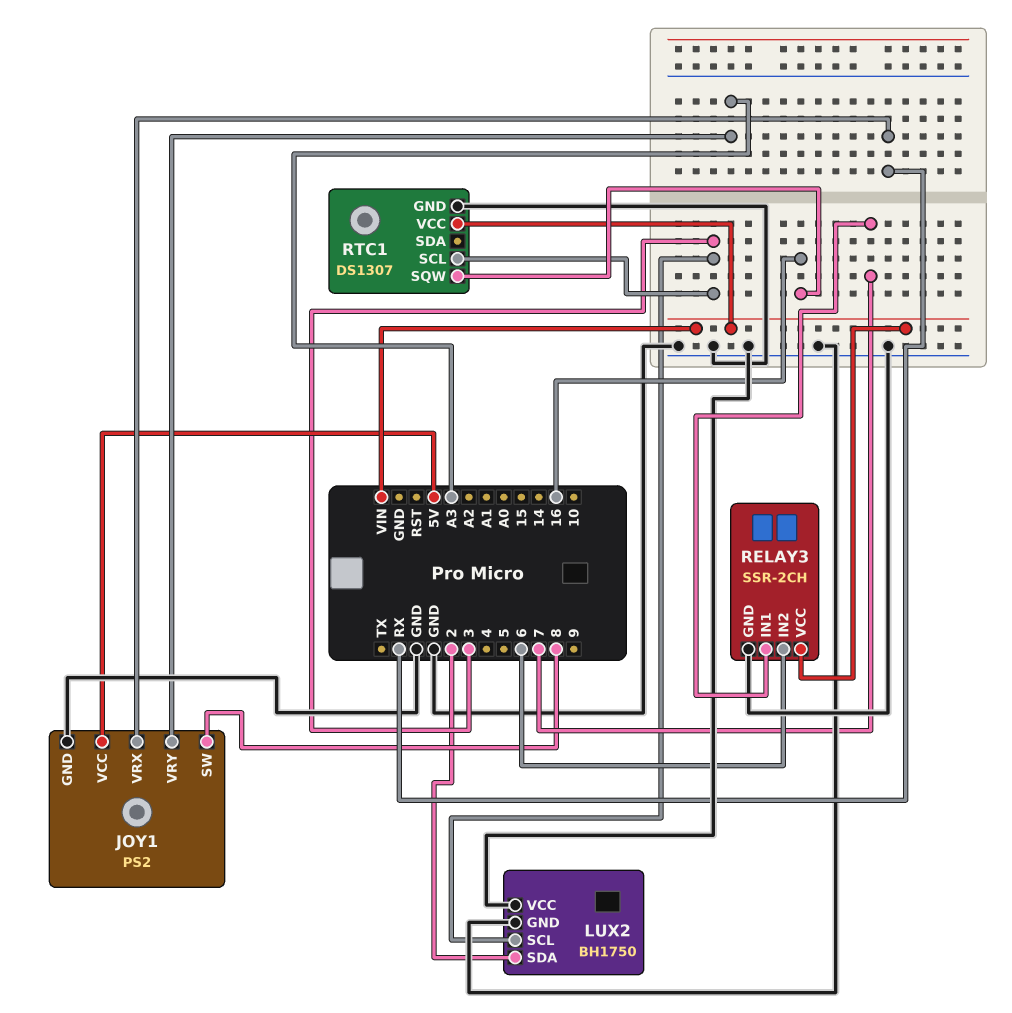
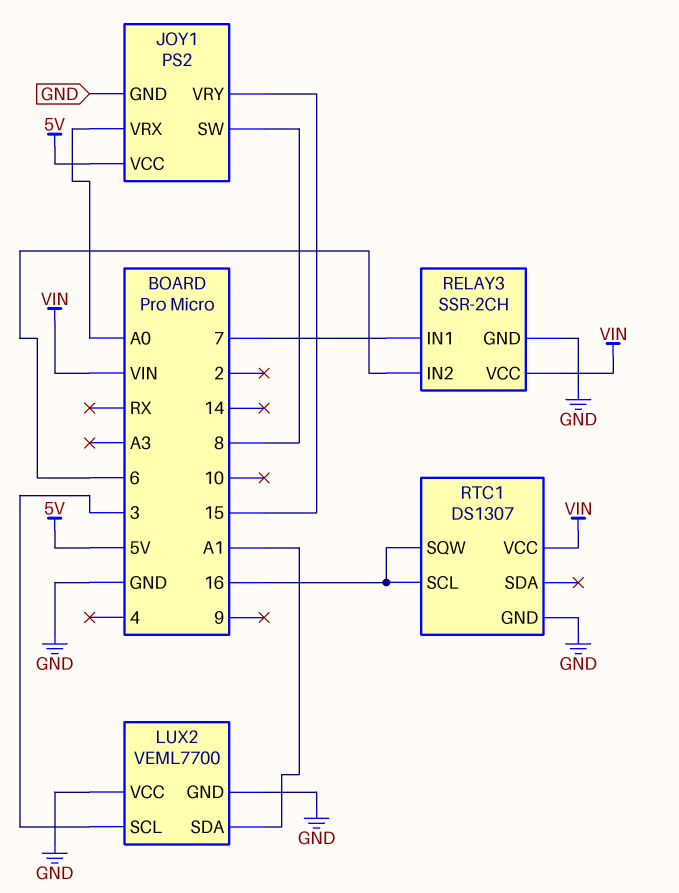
JOY1 pin VRX: RX -> A0
JOY1 pin VRY: A3 -> 15
LUX2: BH1750 -> VEML7700
LUX2 pin SDA: 2 -> A1
RTC1 pin SCL: 3 -> 16

